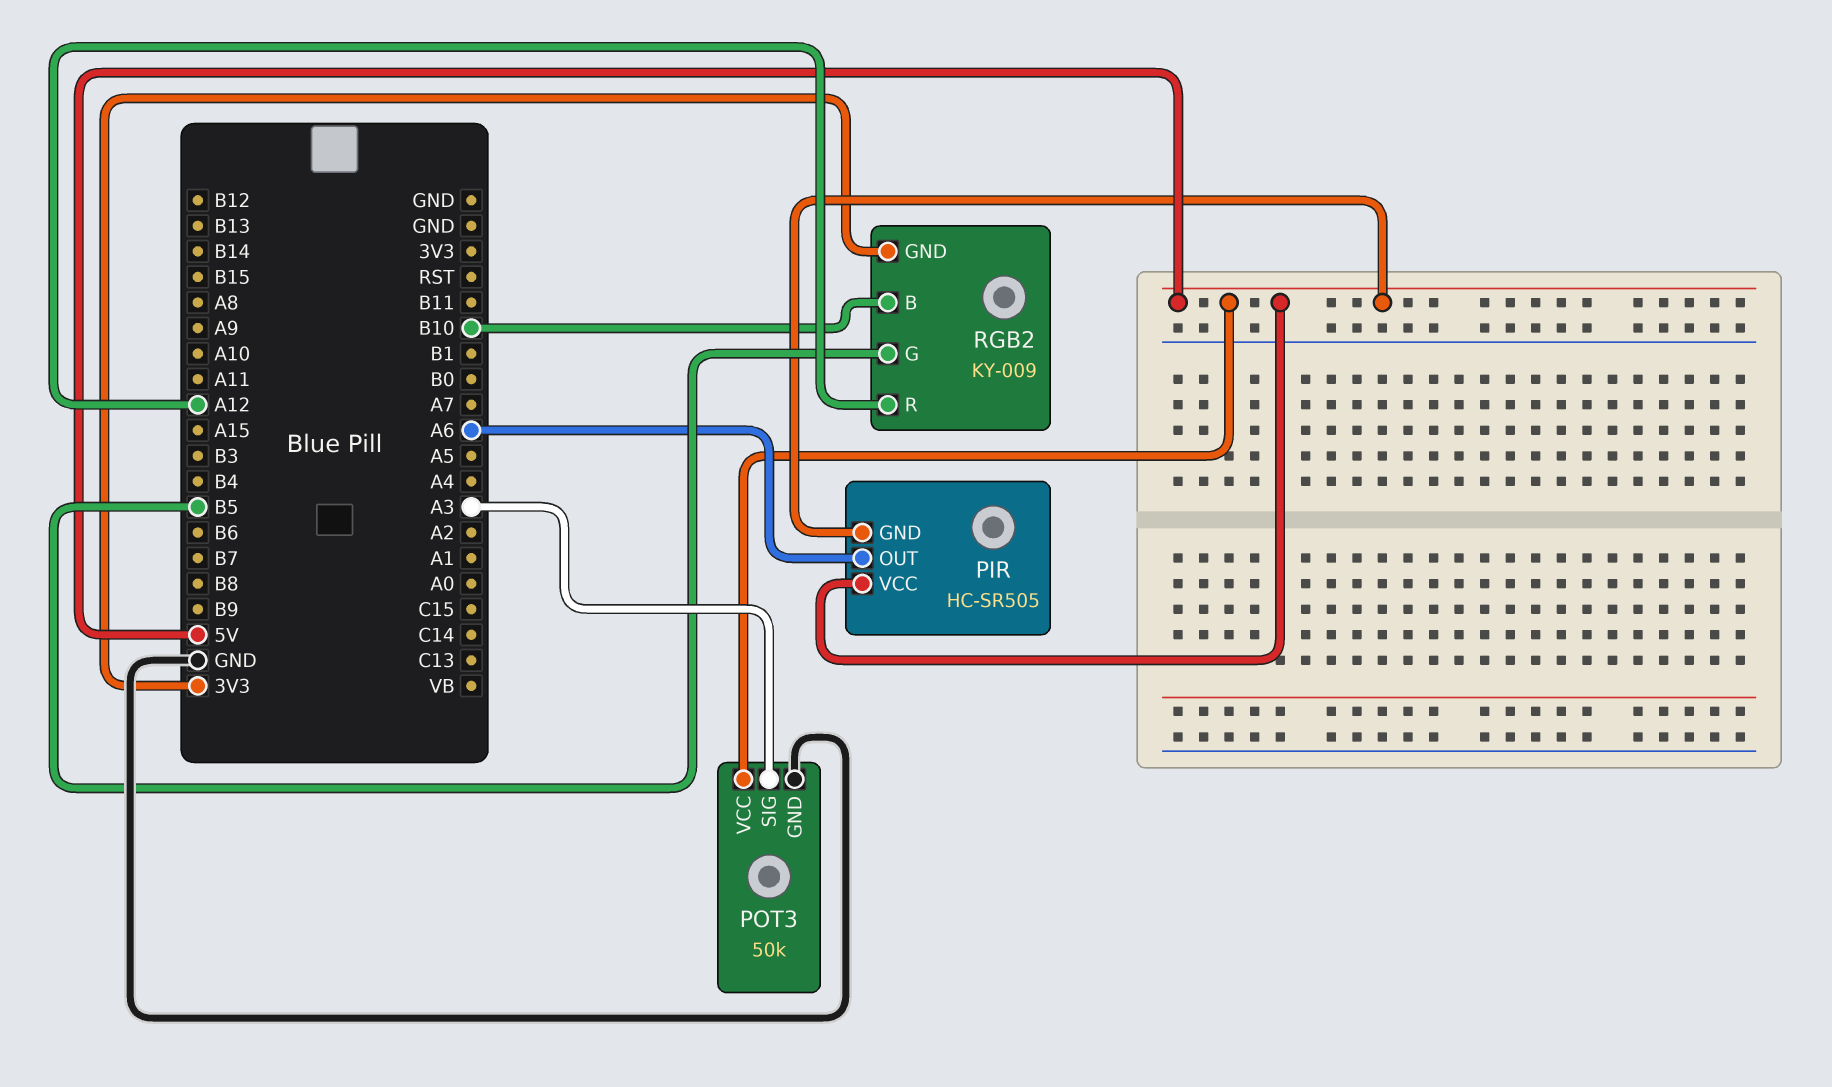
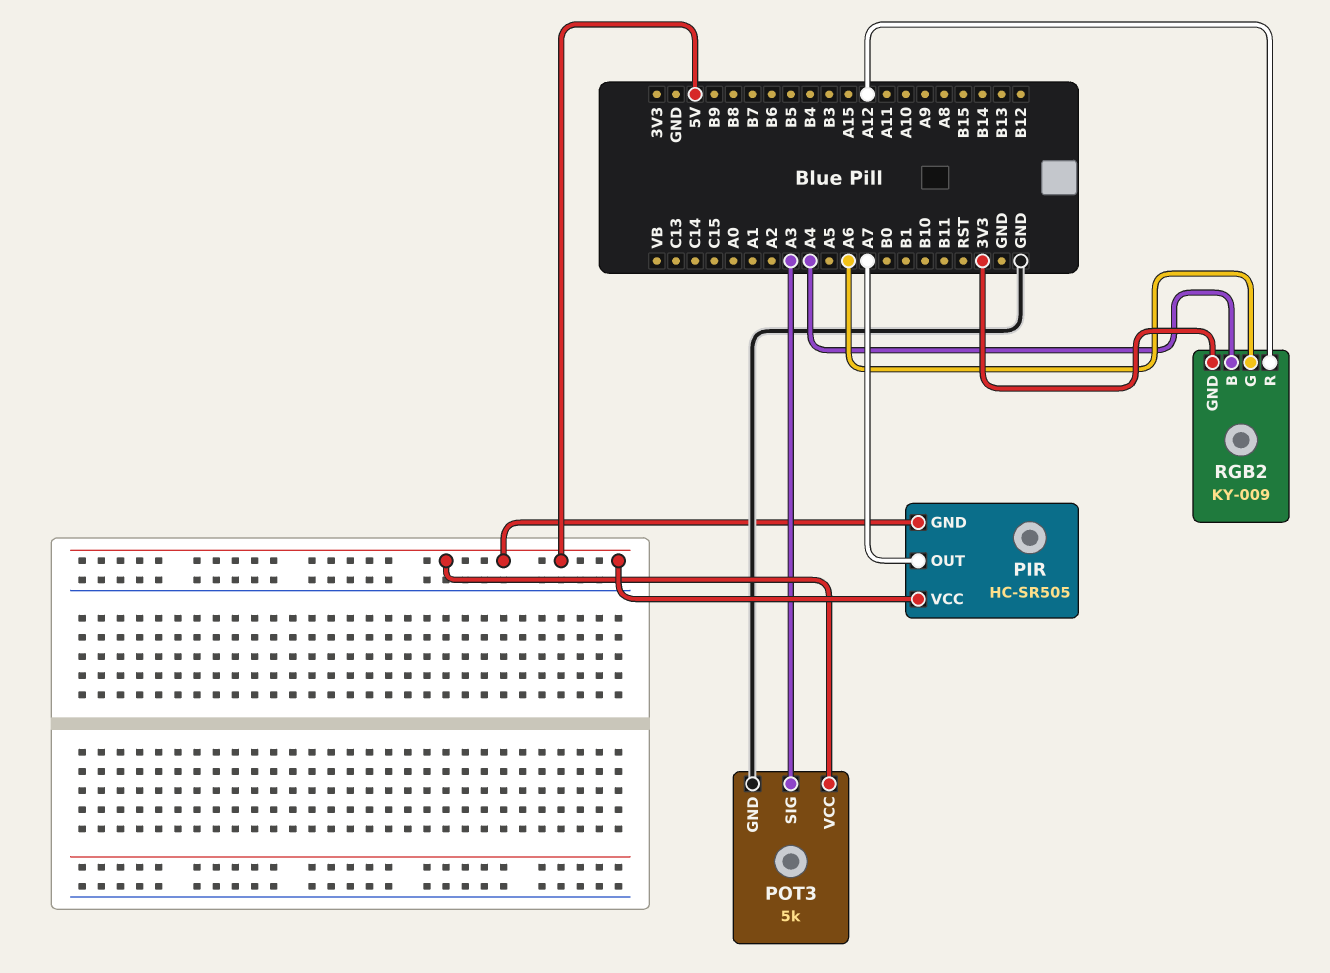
PIR pin OUT: A6 -> A7
POT3: 50k -> 5k
RGB2 pin B: B10 -> A4
RGB2 pin G: B5 -> A6

